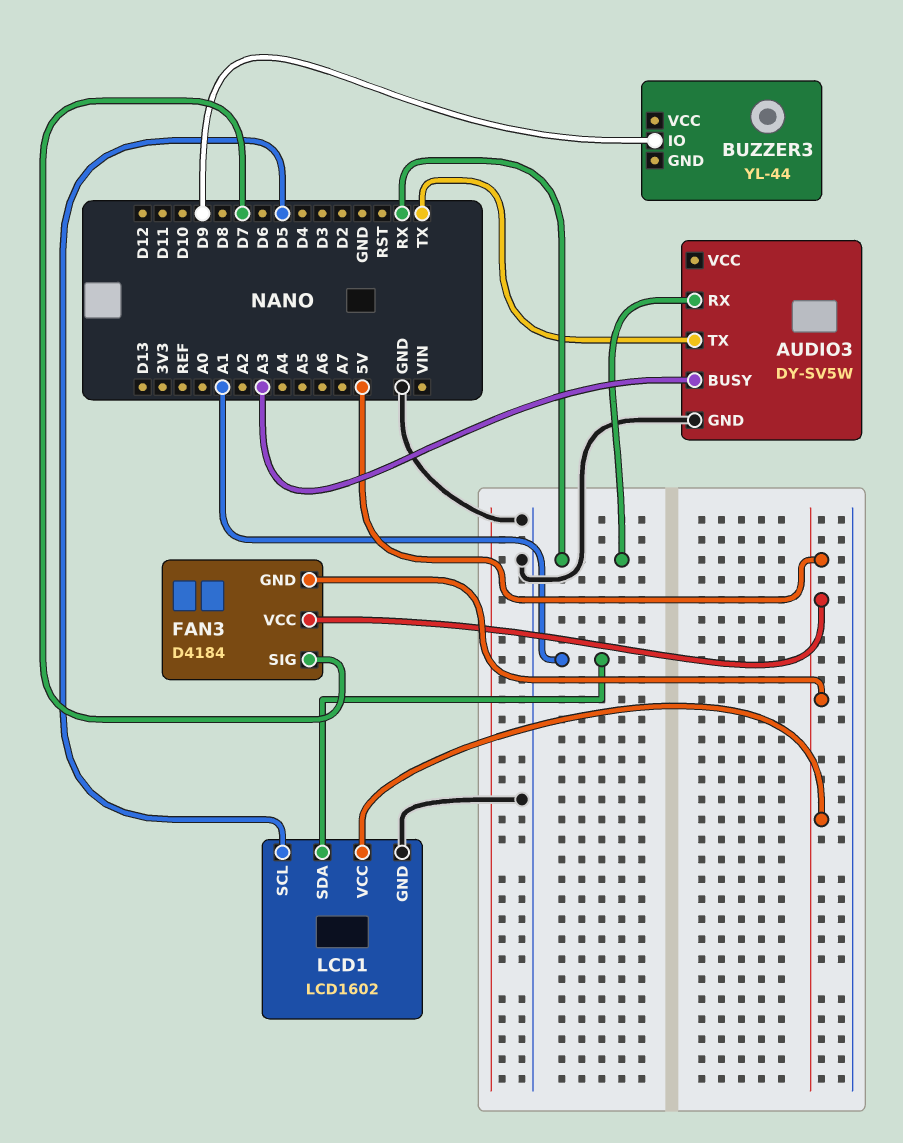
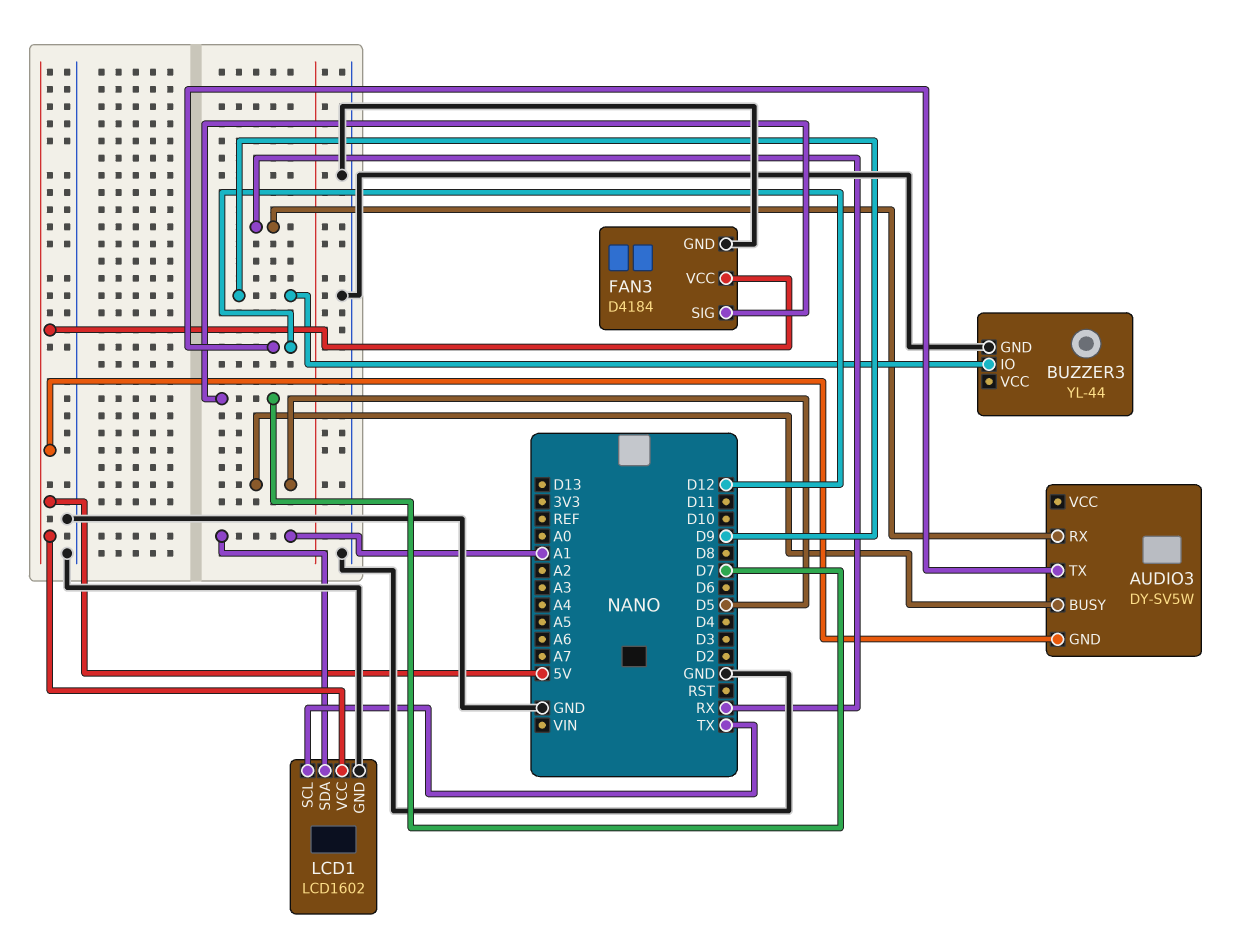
AUDIO3 pin BUSY: A3 -> D5
AUDIO3 pin GND: GND -> 5V
AUDIO3 pin TX: TX -> D12
BUZZER3 pin GND: none -> GND
FAN3 pin GND: 5V -> GND
LCD1 pin SCL: D5 -> TX

